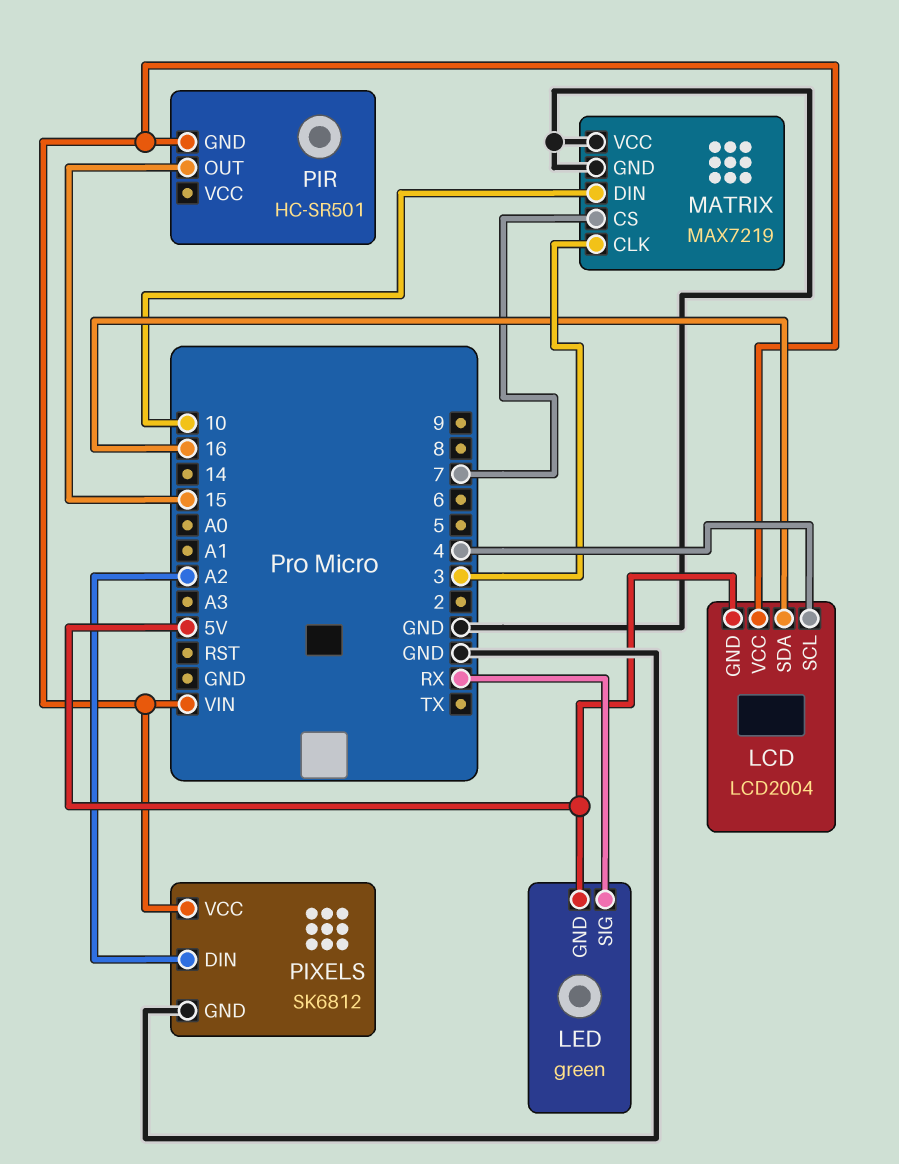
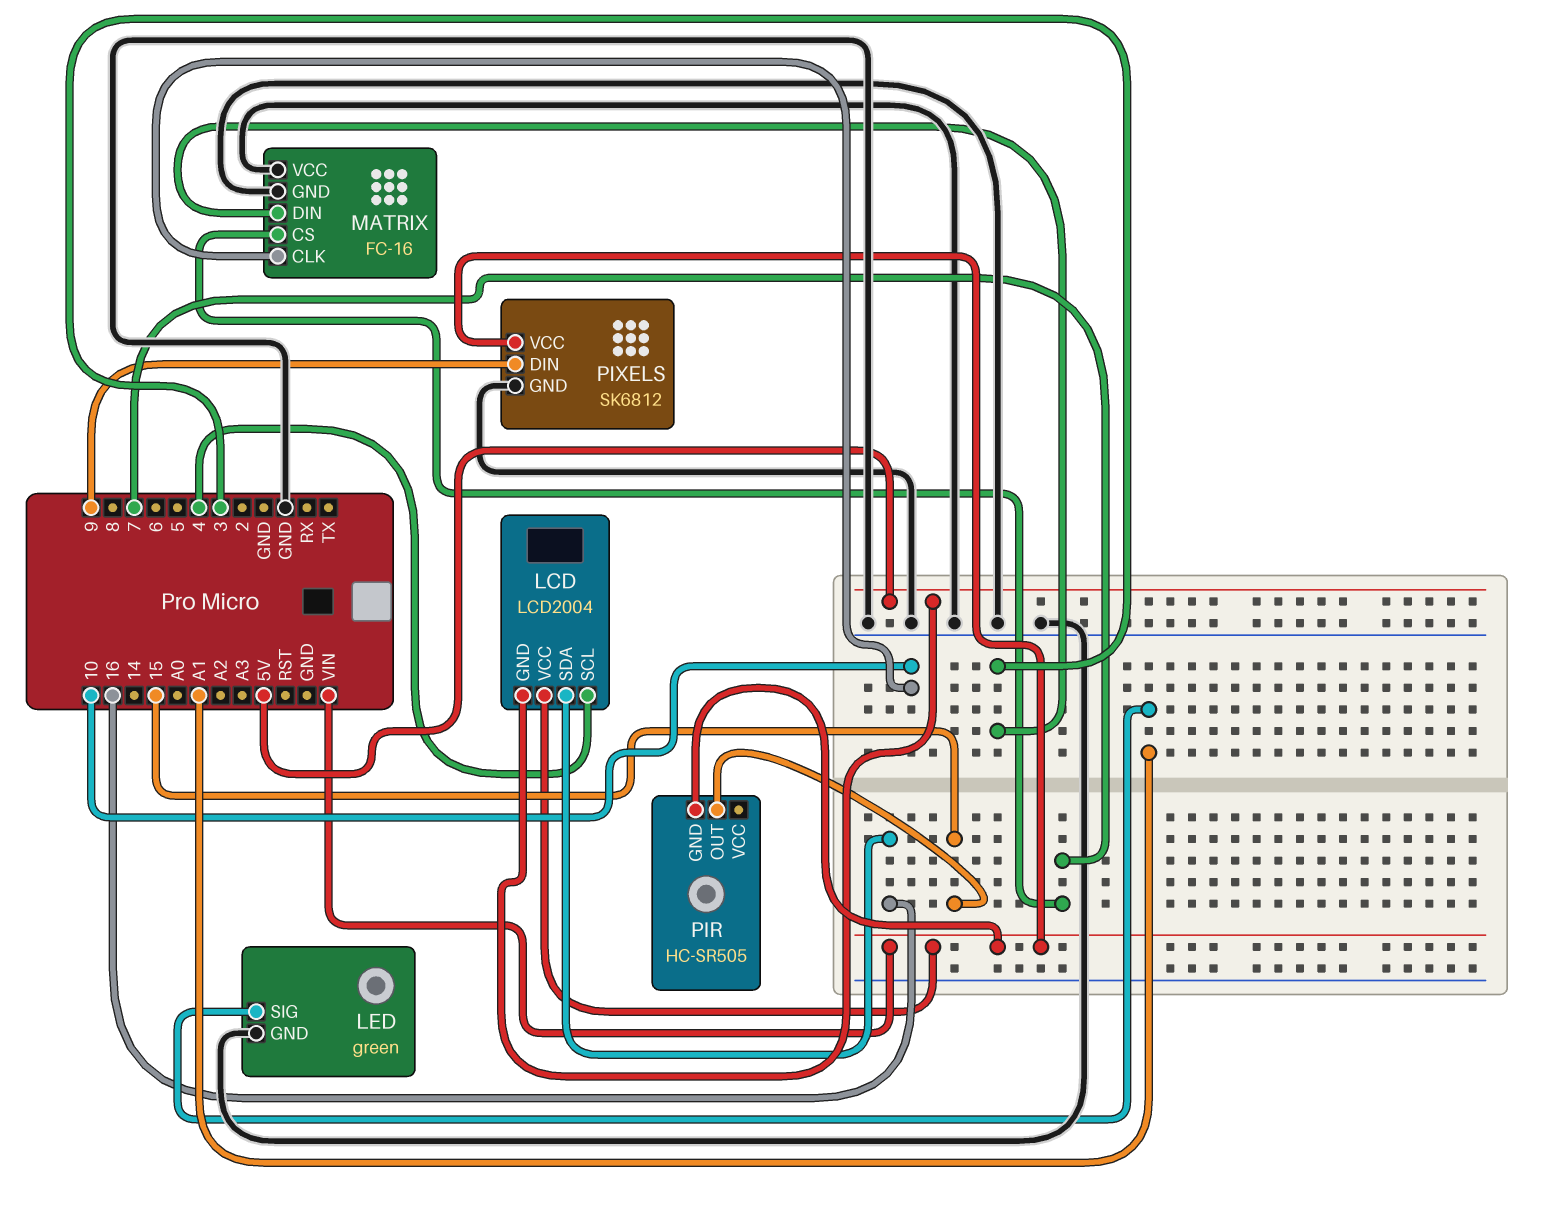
LED pin GND: 5V -> GND
LED pin SIG: RX -> A1
MATRIX: MAX7219 -> FC-16
MATRIX pin CLK: 3 -> 10
MATRIX pin DIN: 10 -> 3
PIR: HC-SR501 -> HC-SR505
PIXELS pin DIN: A2 -> 9

